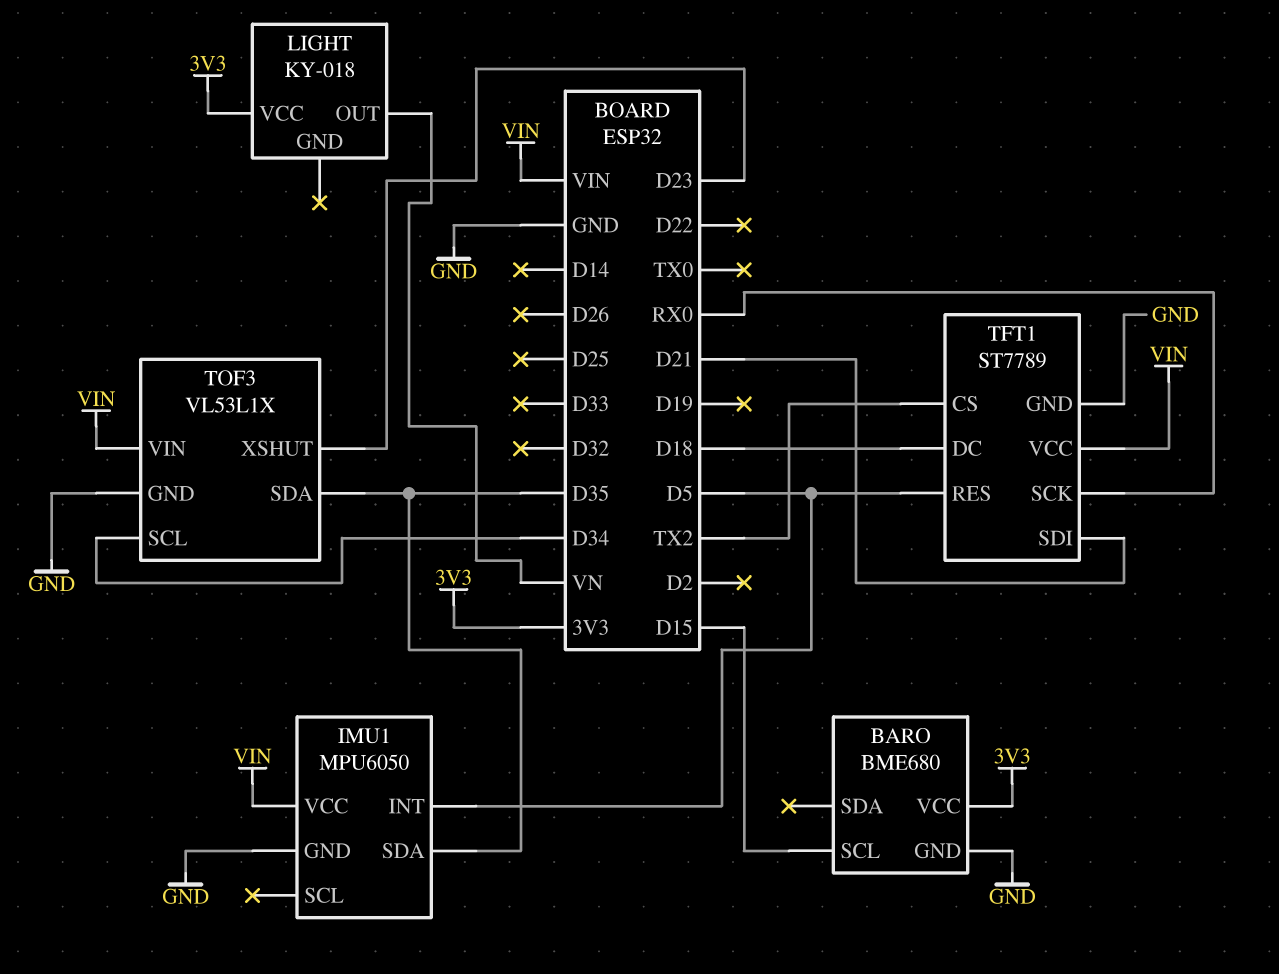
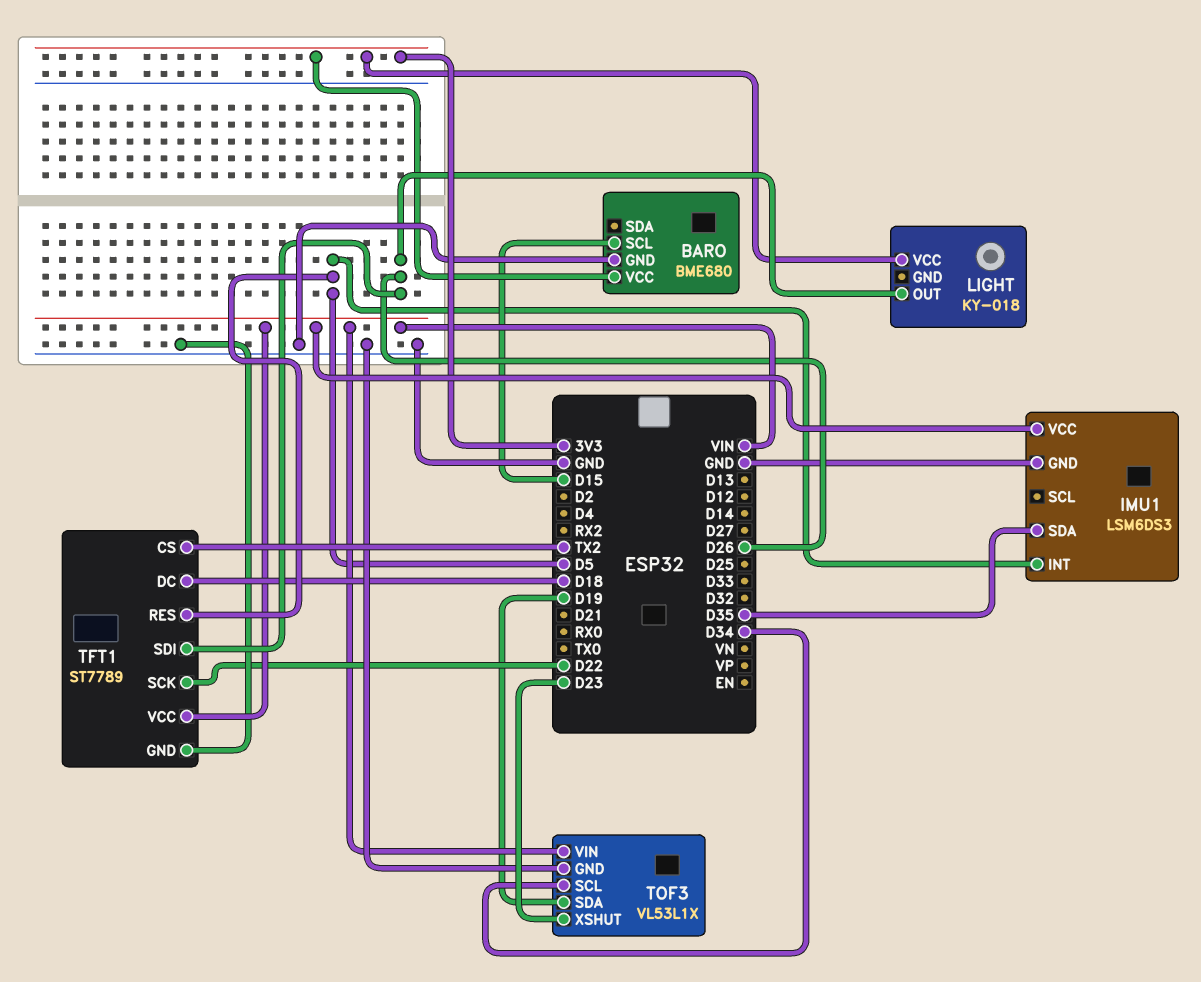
IMU1: MPU6050 -> LSM6DS3
LIGHT pin OUT: VN -> D26
TFT1 pin SCK: RX0 -> D22
TFT1 pin SDI: D21 -> D26
TOF3 pin SDA: D35 -> D19

